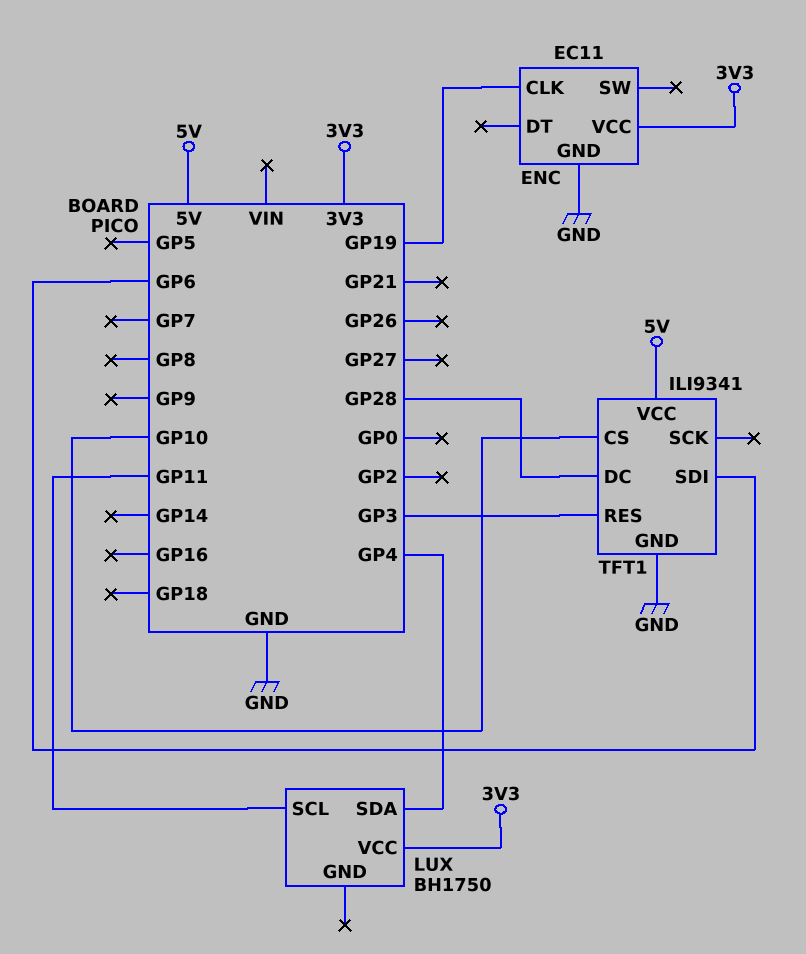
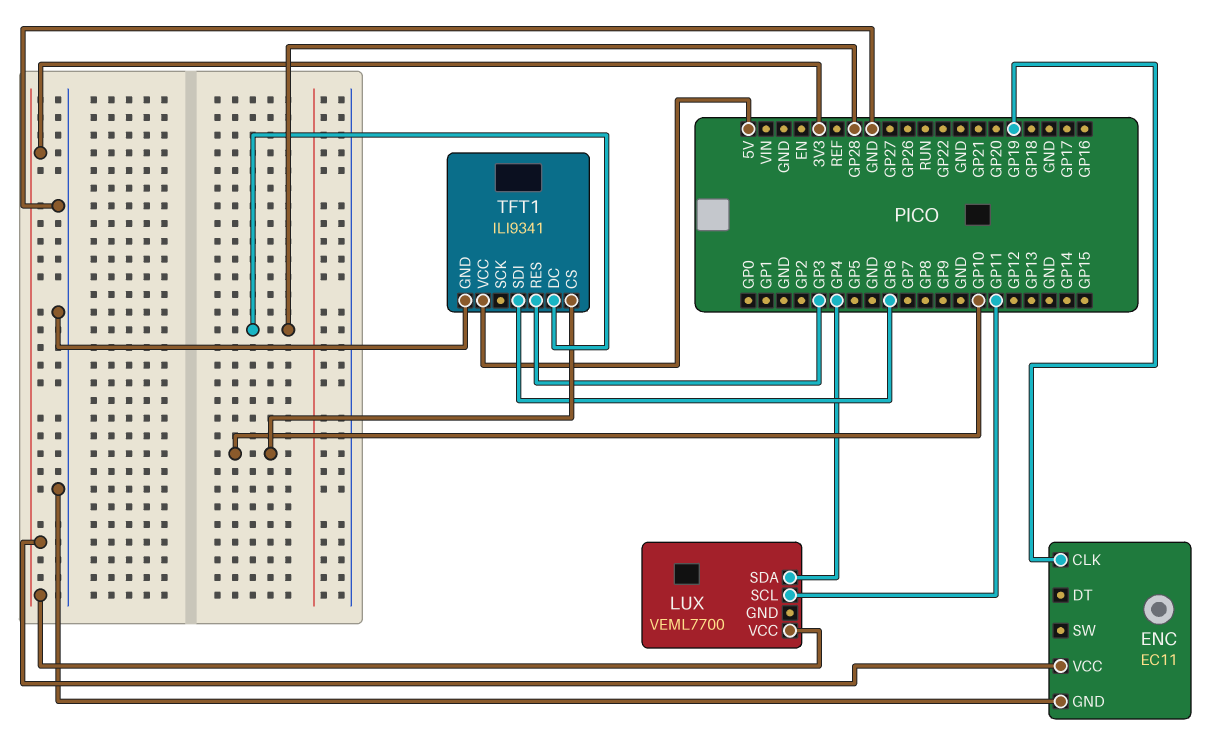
LUX: BH1750 -> VEML7700

